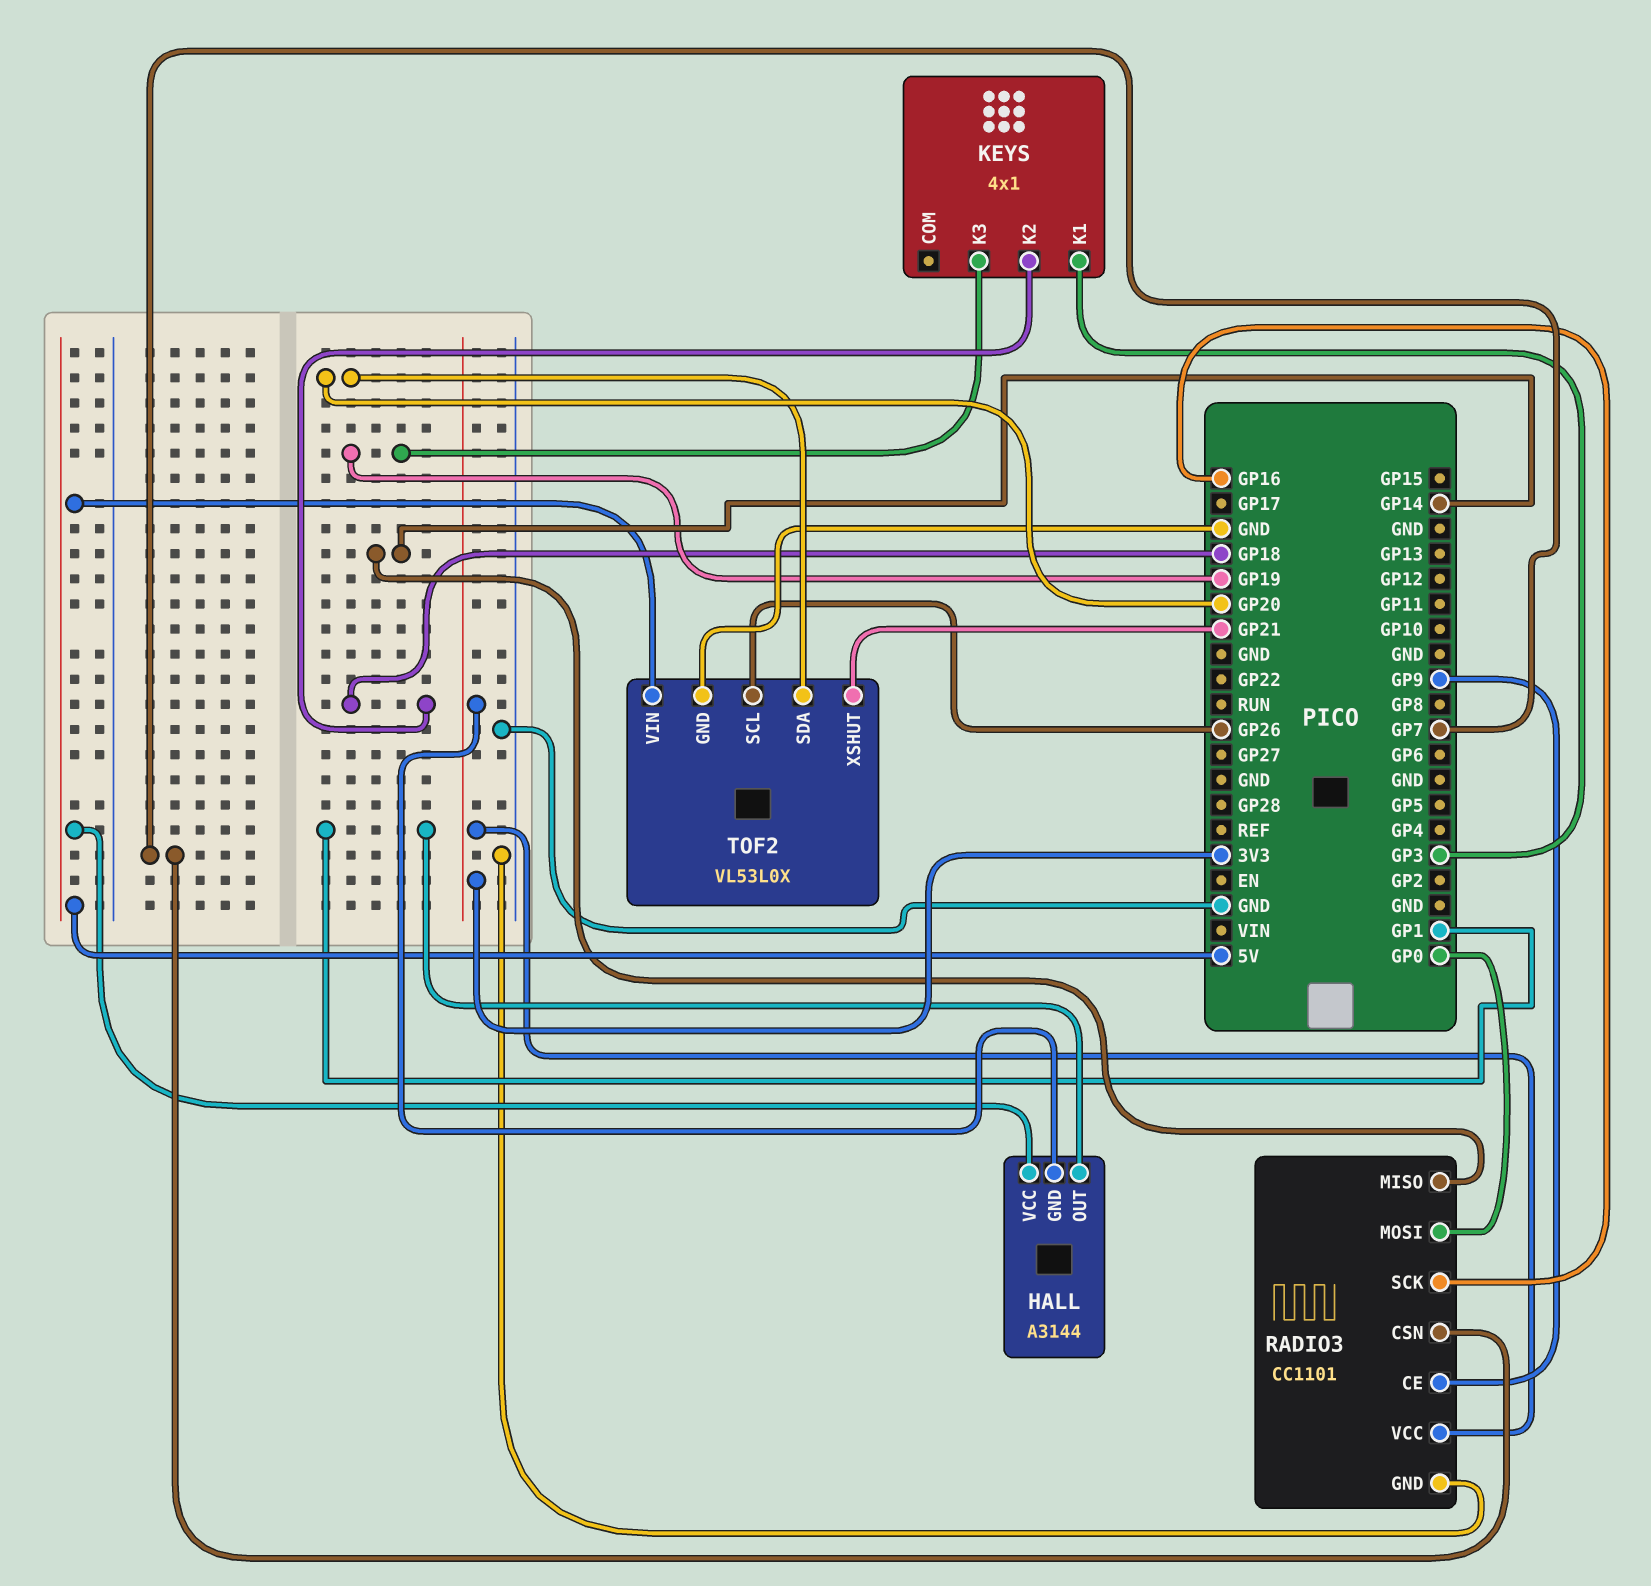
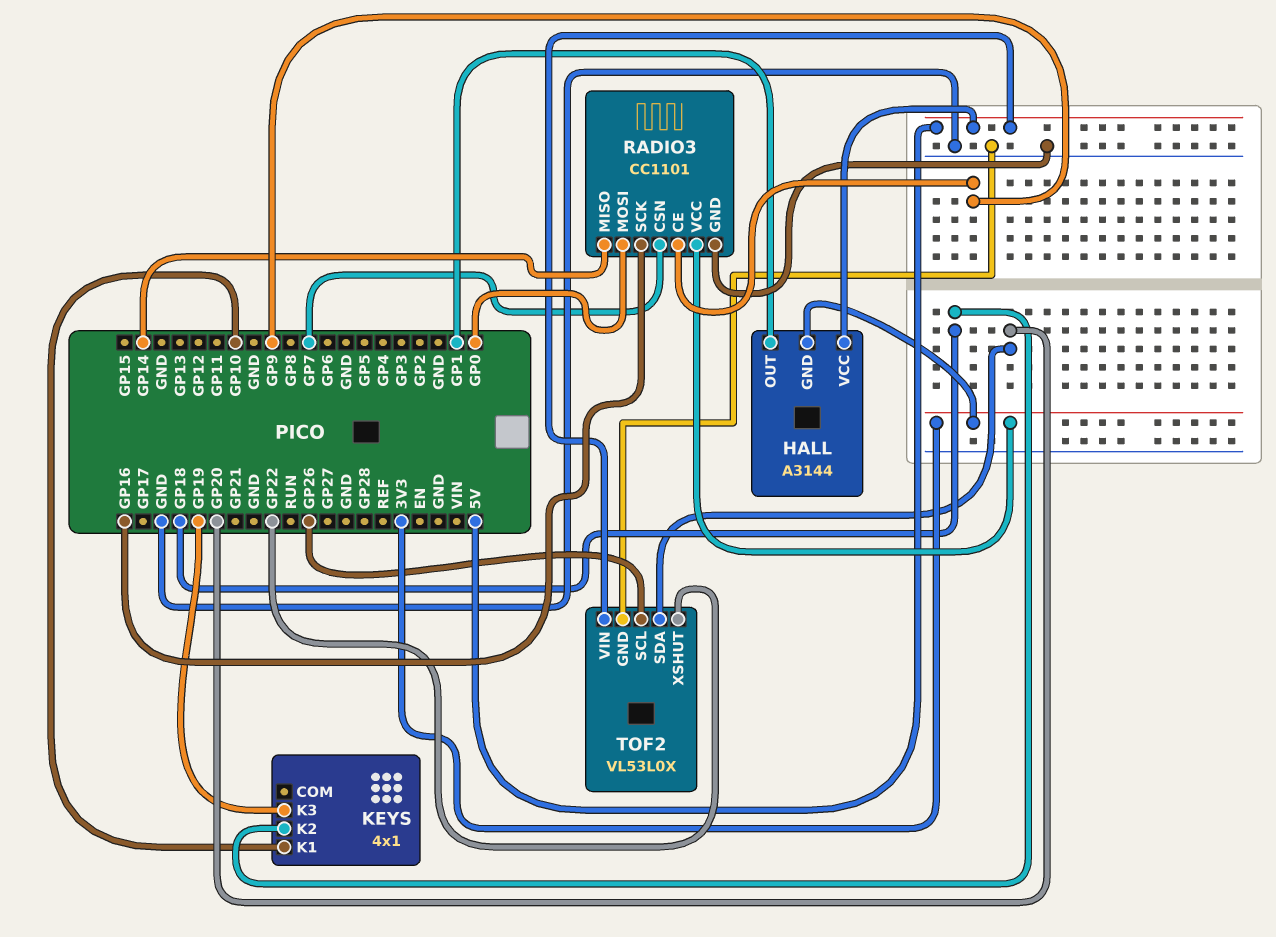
KEYS pin K1: GP3 -> GP10
TOF2 pin XSHUT: GP21 -> GP22

